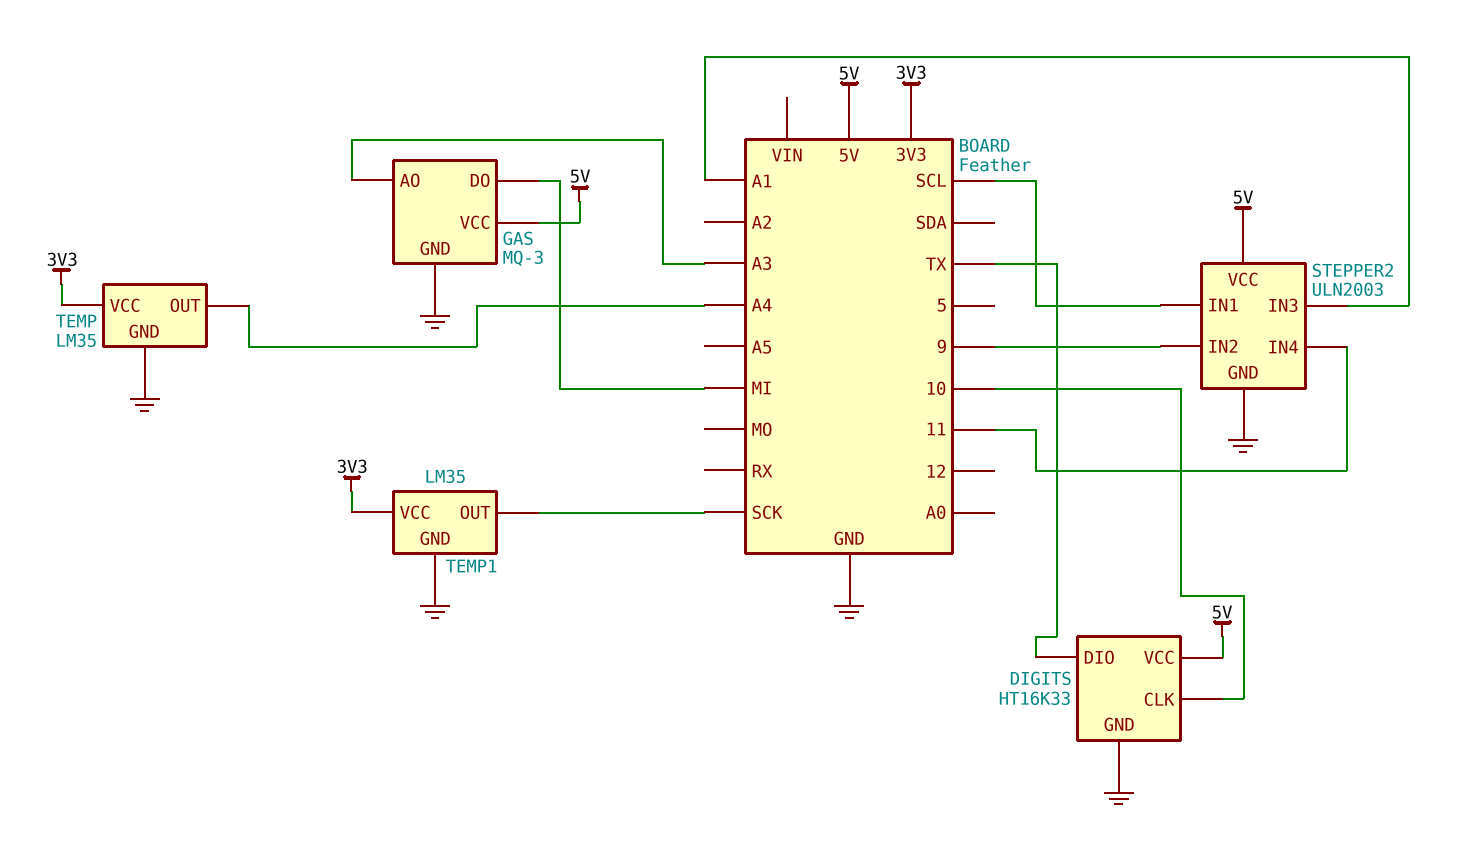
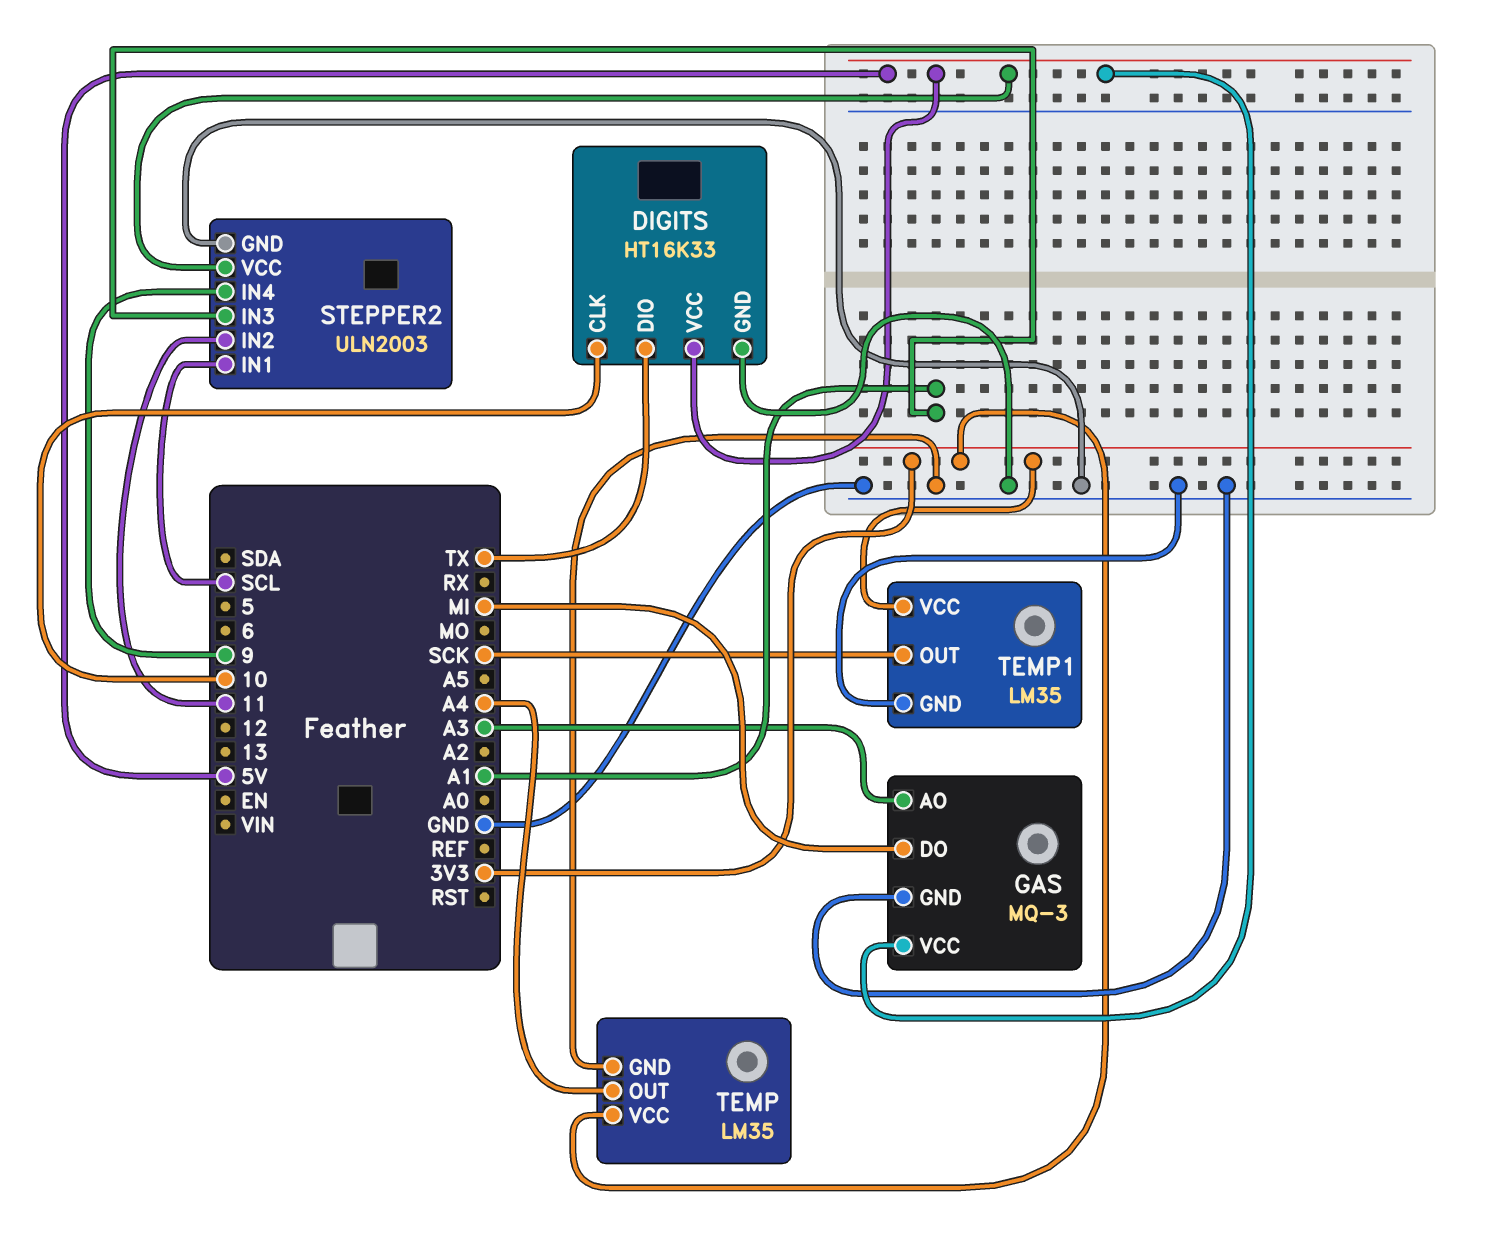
STEPPER2 pin IN2: 9 -> 11
STEPPER2 pin IN4: 11 -> 9

